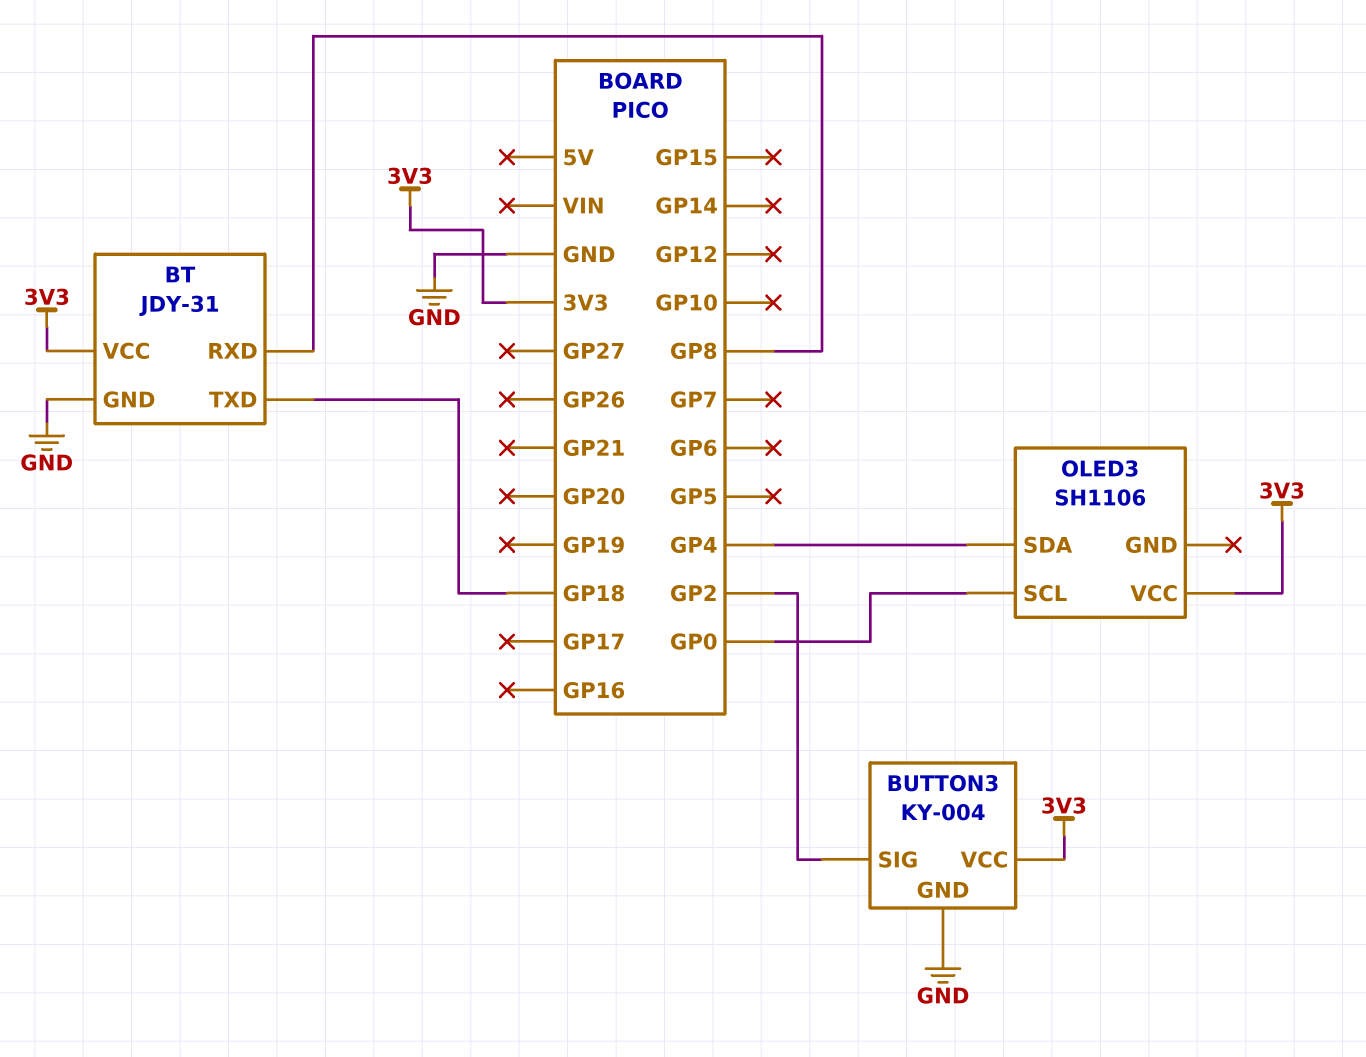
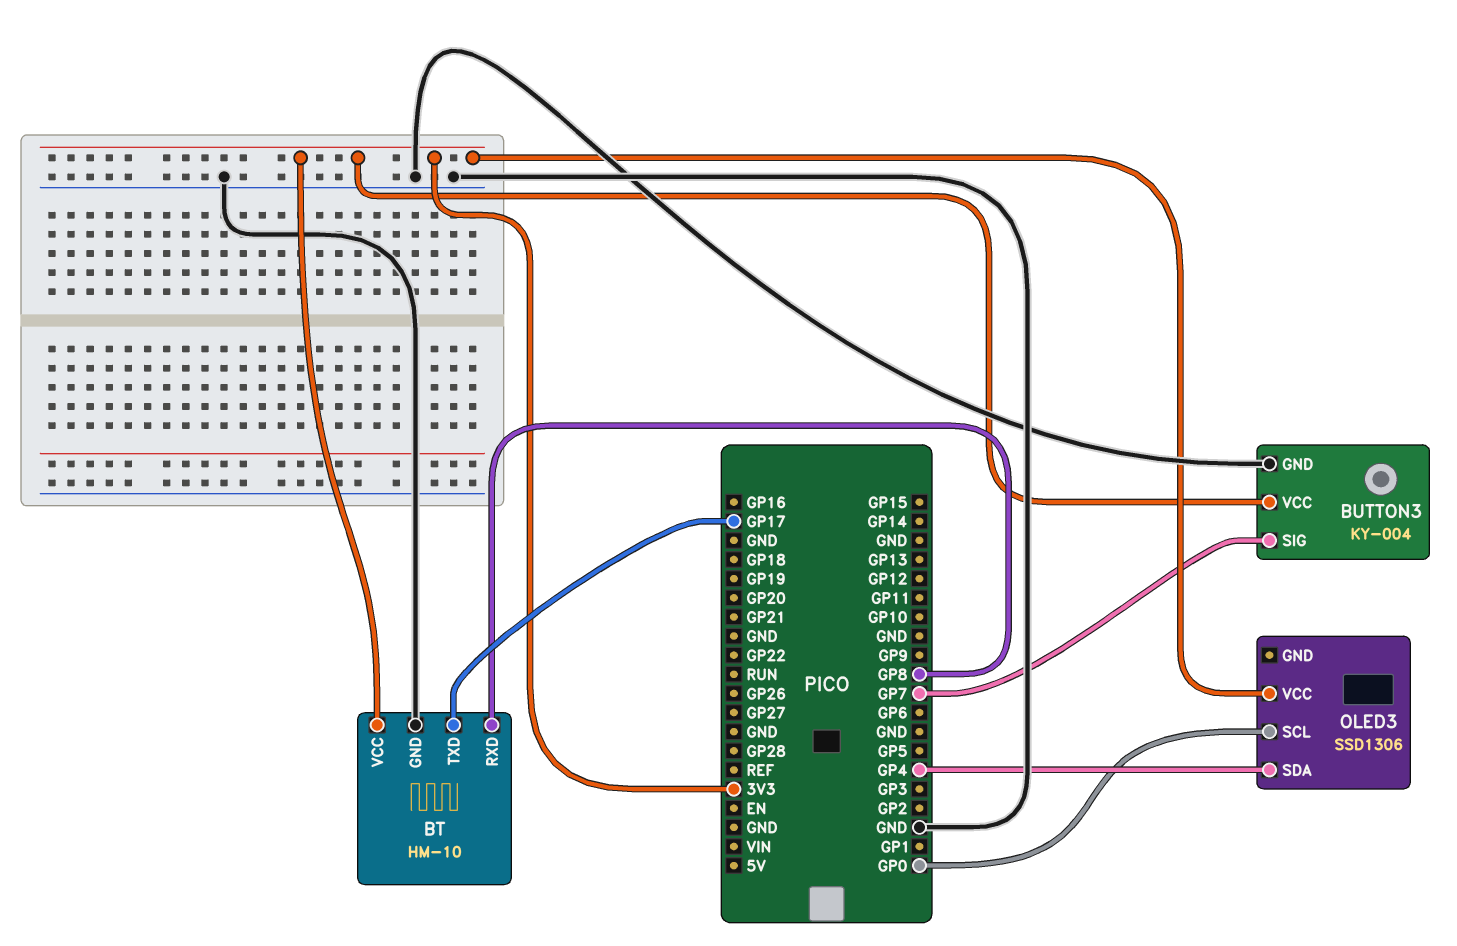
BT: JDY-31 -> HM-10
BT pin TXD: GP18 -> GP17
BUTTON3 pin SIG: GP2 -> GP7
OLED3: SH1106 -> SSD1306

